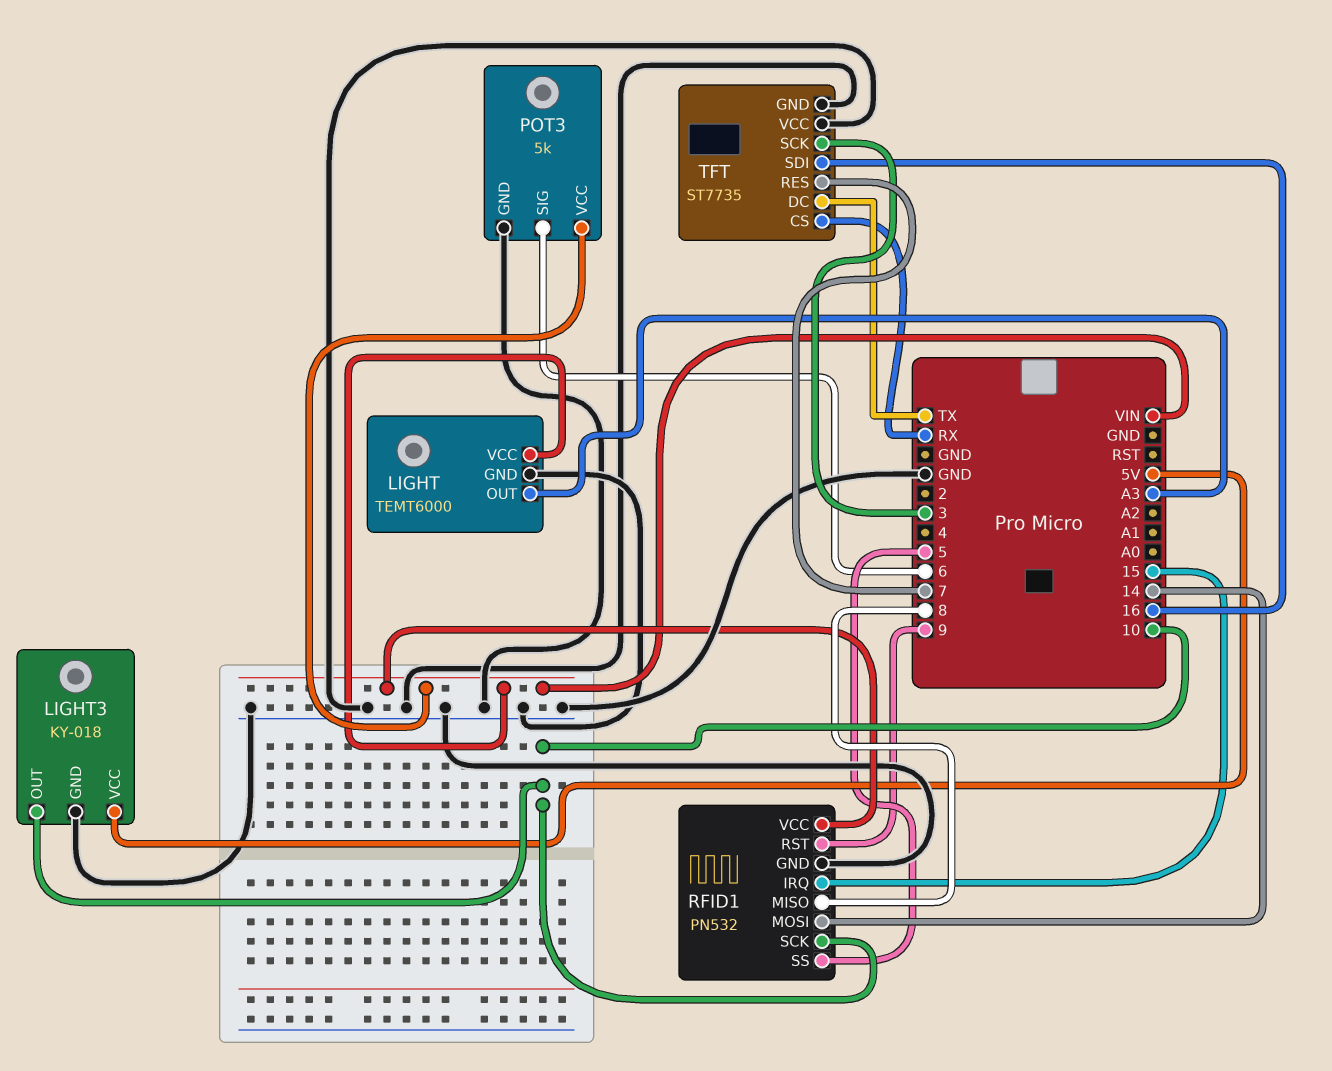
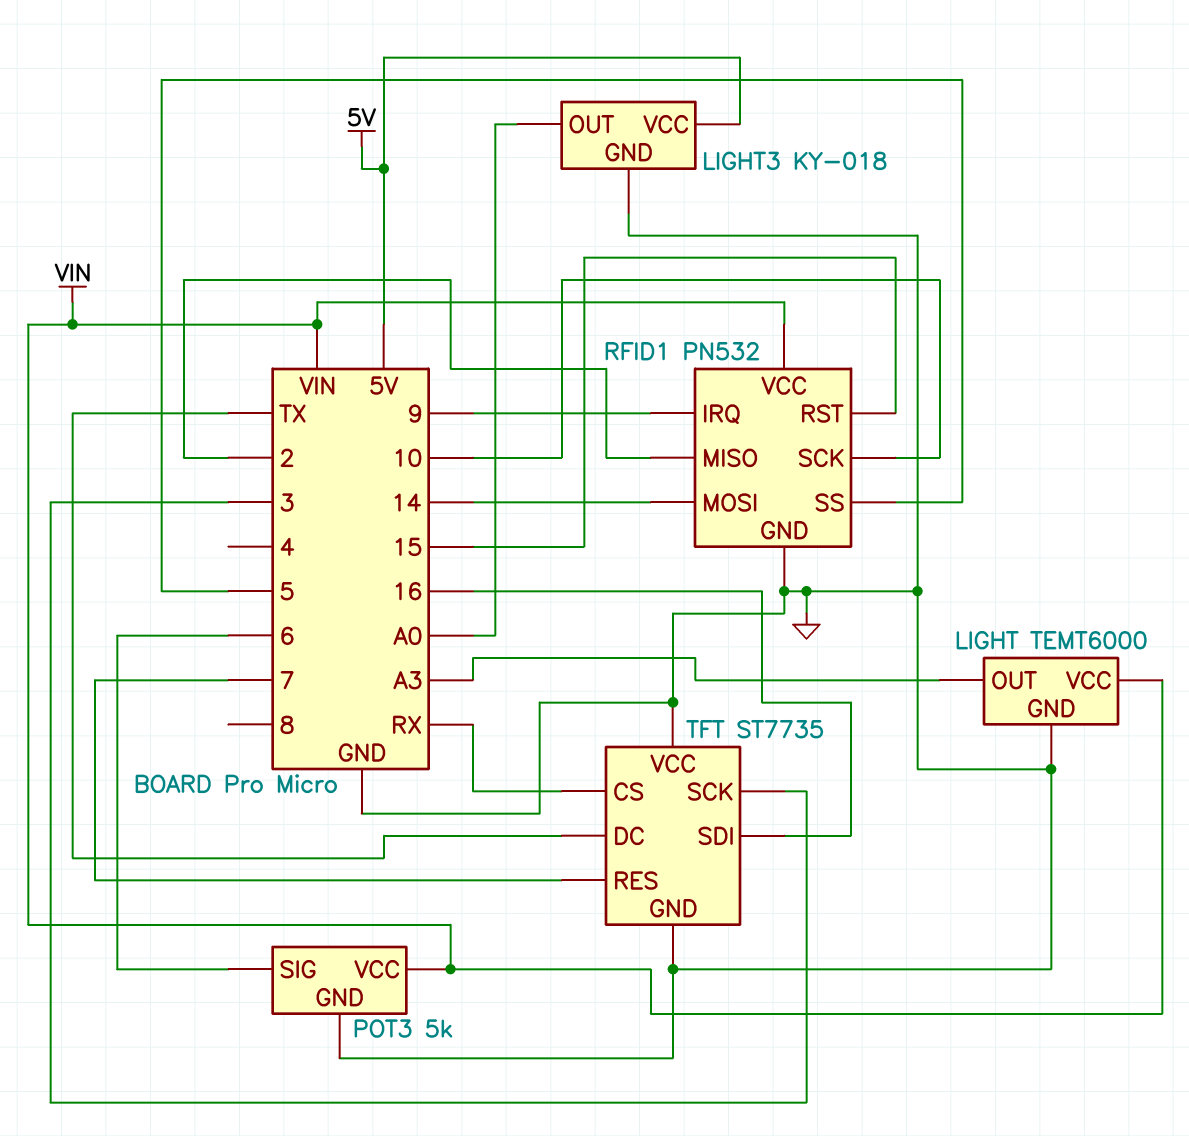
LIGHT3 pin OUT: 10 -> A0
RFID1 pin IRQ: 15 -> 9
RFID1 pin MISO: 8 -> 2
RFID1 pin RST: 9 -> 15

